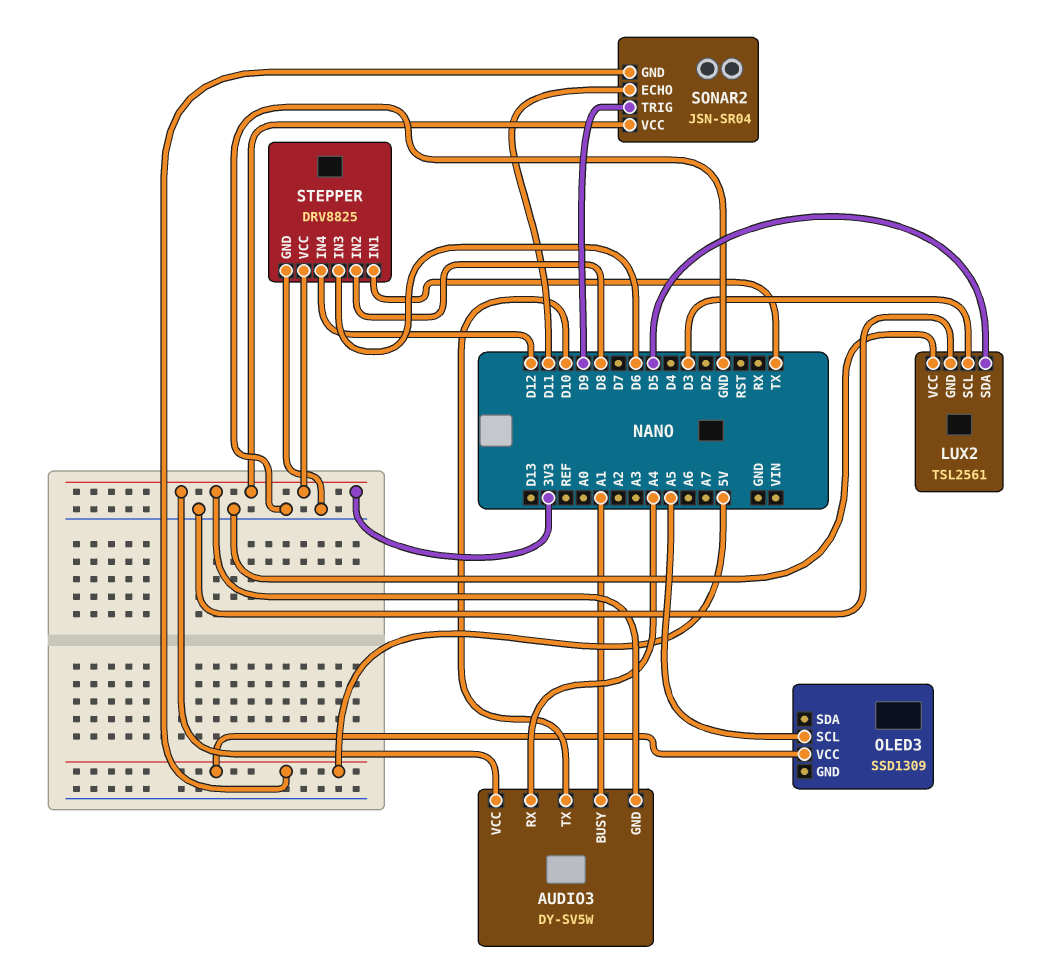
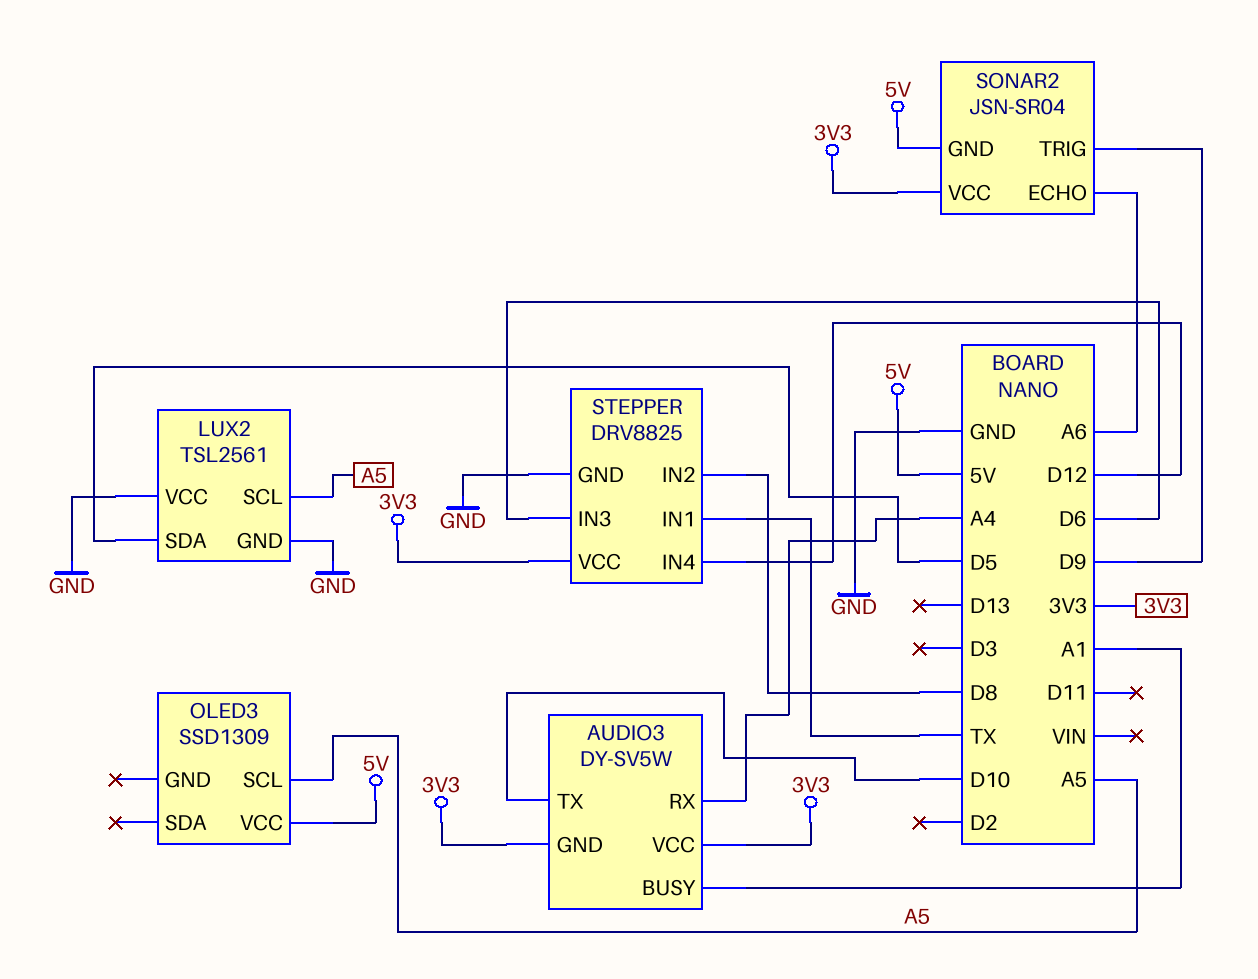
LUX2 pin SCL: D3 -> A5
SONAR2 pin ECHO: D11 -> A6

